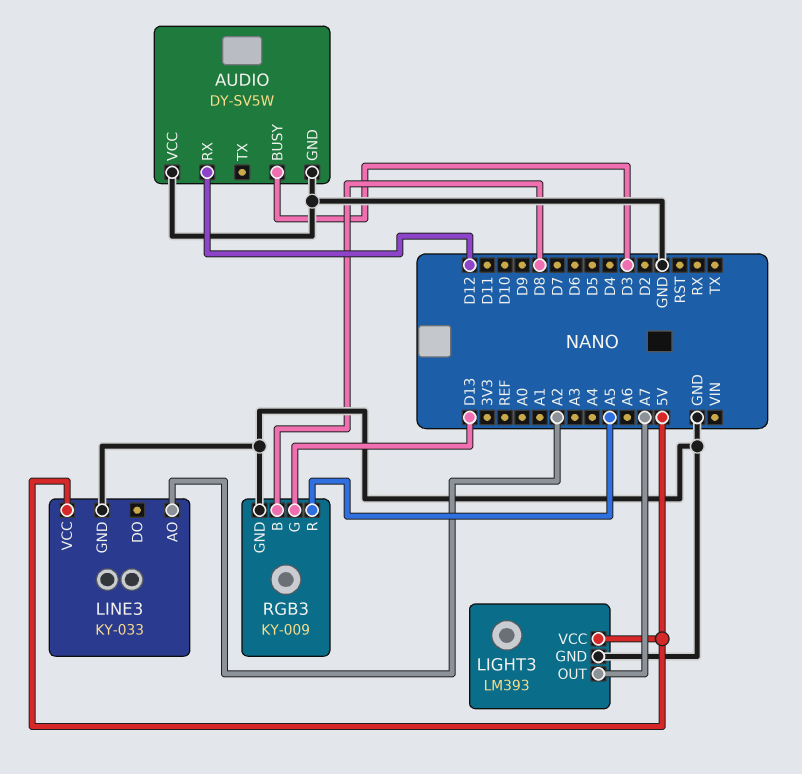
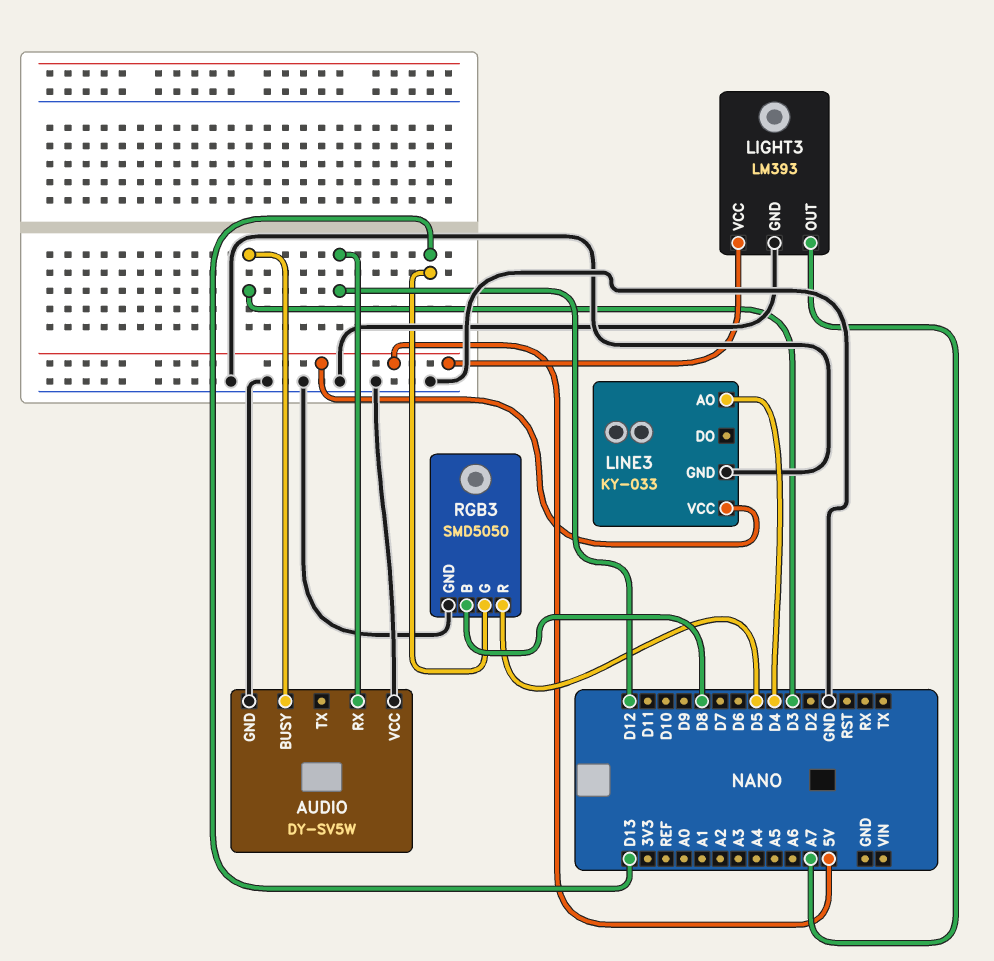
LINE3 pin AO: A2 -> D4
RGB3: KY-009 -> SMD5050
RGB3 pin R: A5 -> D5

